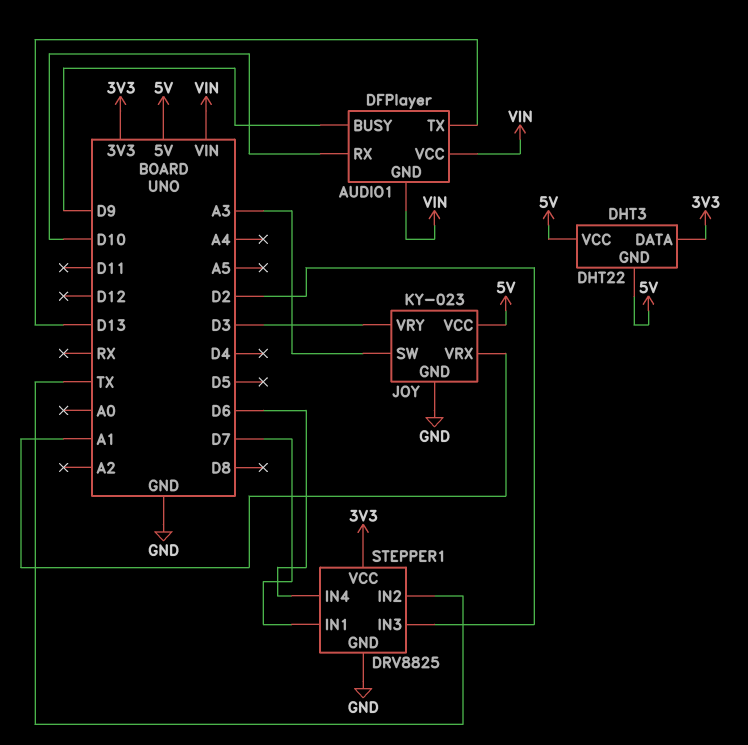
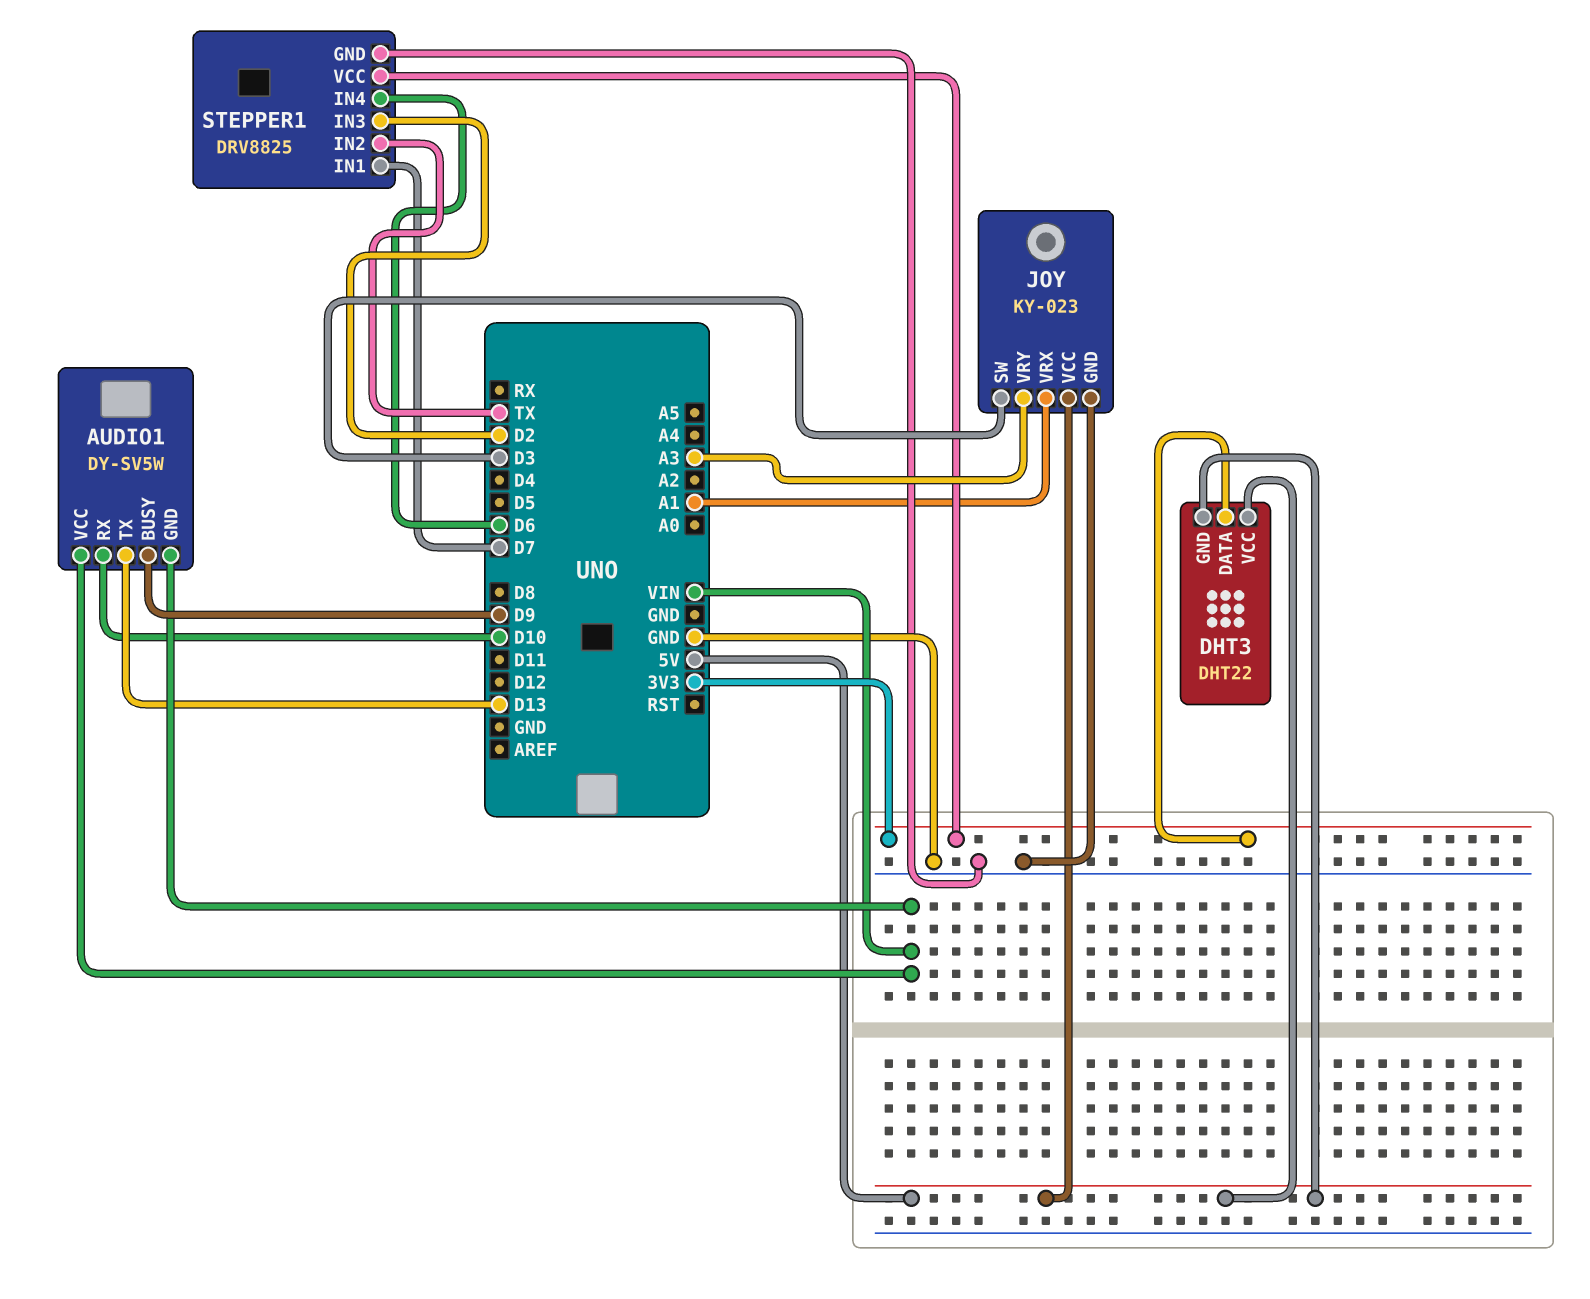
AUDIO1: DFPlayer -> DY-SV5W
JOY pin SW: A3 -> D3
JOY pin VRY: D3 -> A3

